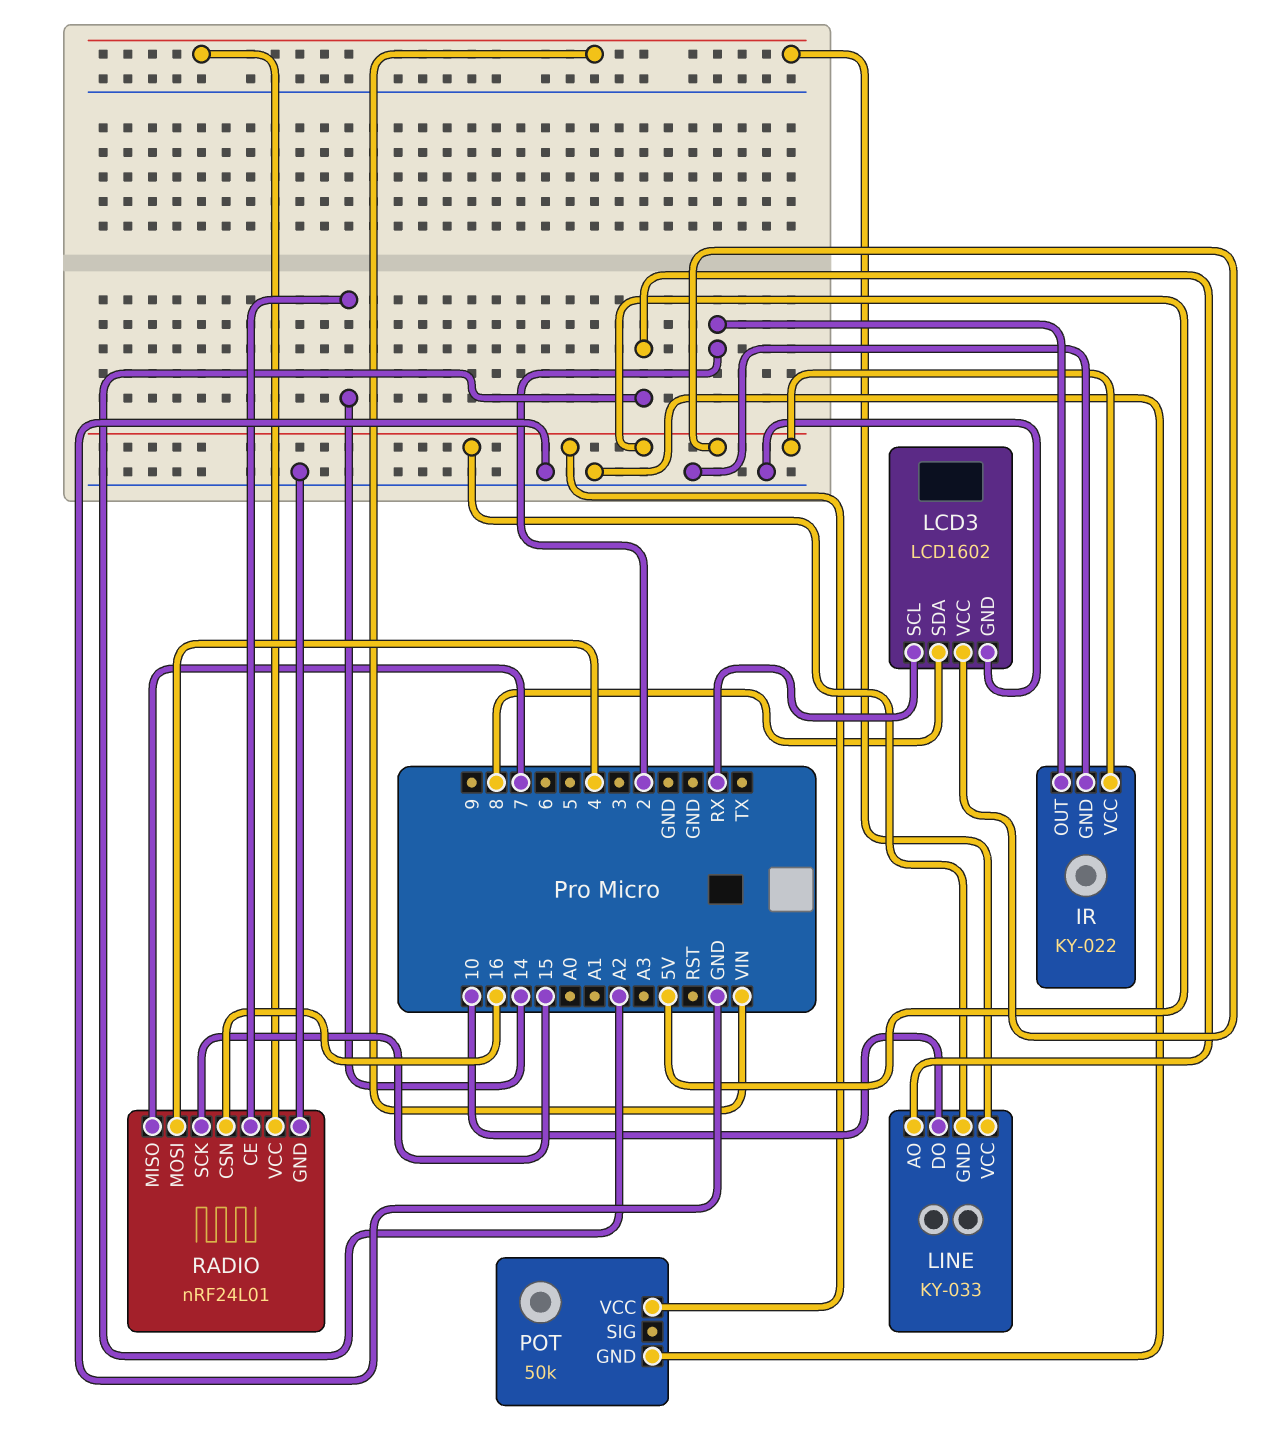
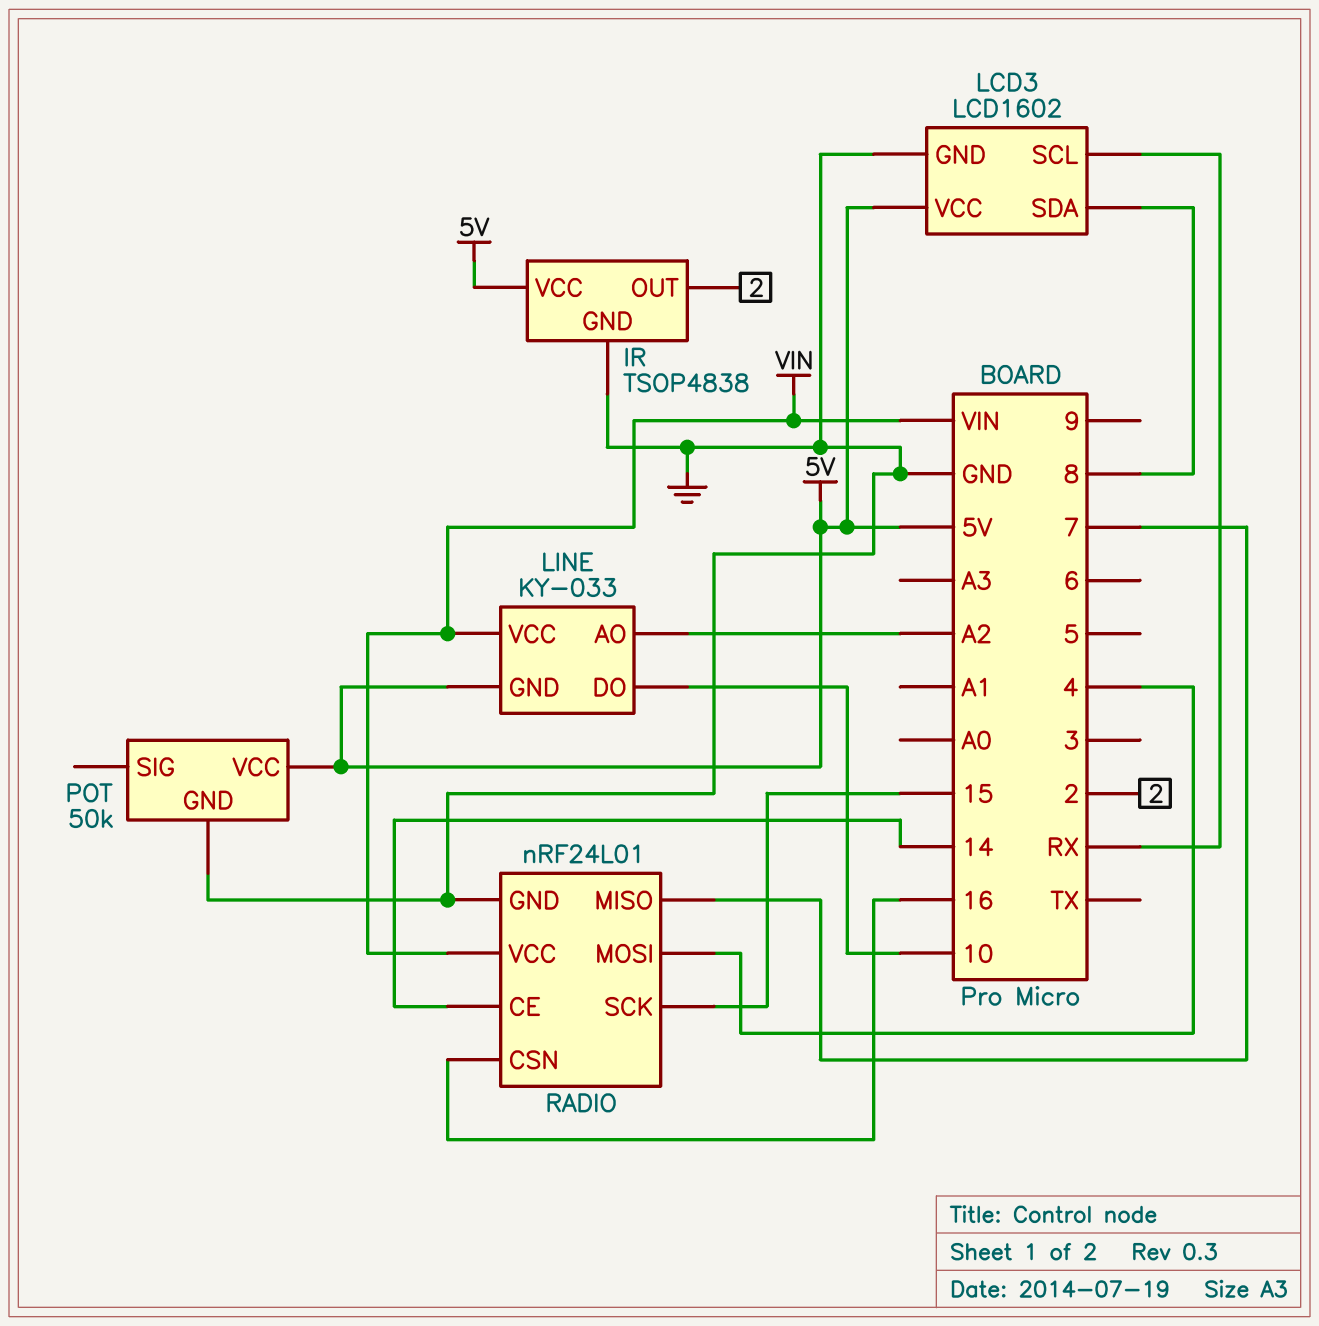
IR: KY-022 -> TSOP4838

